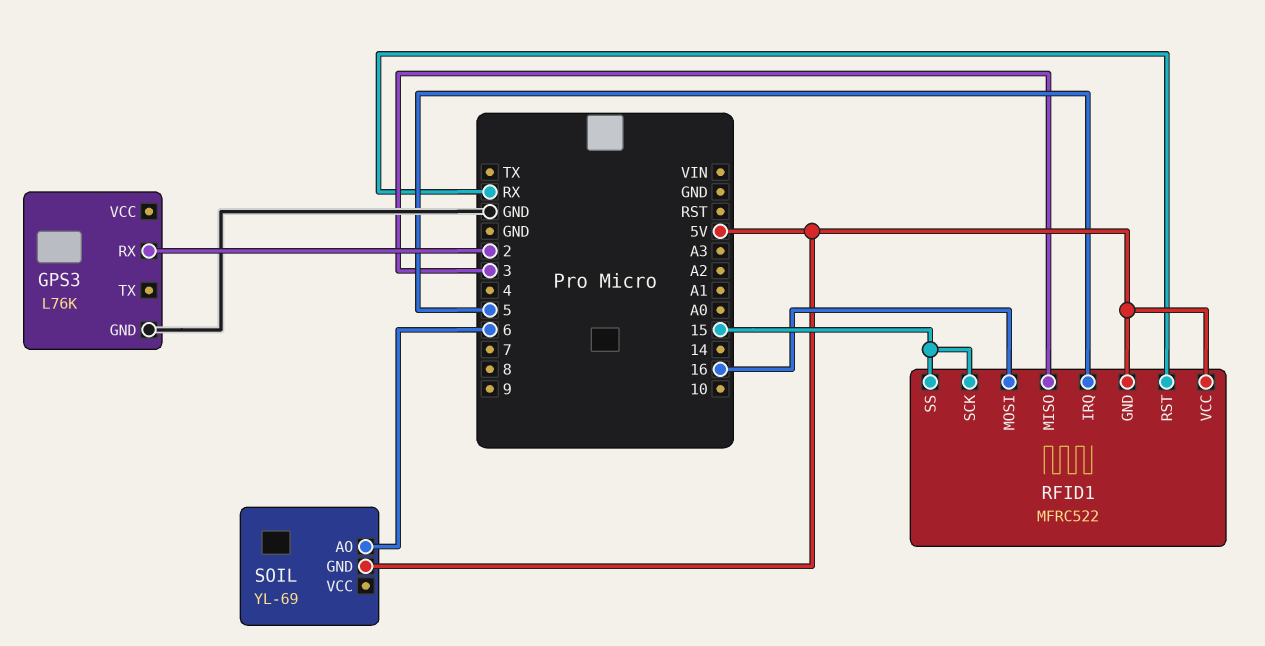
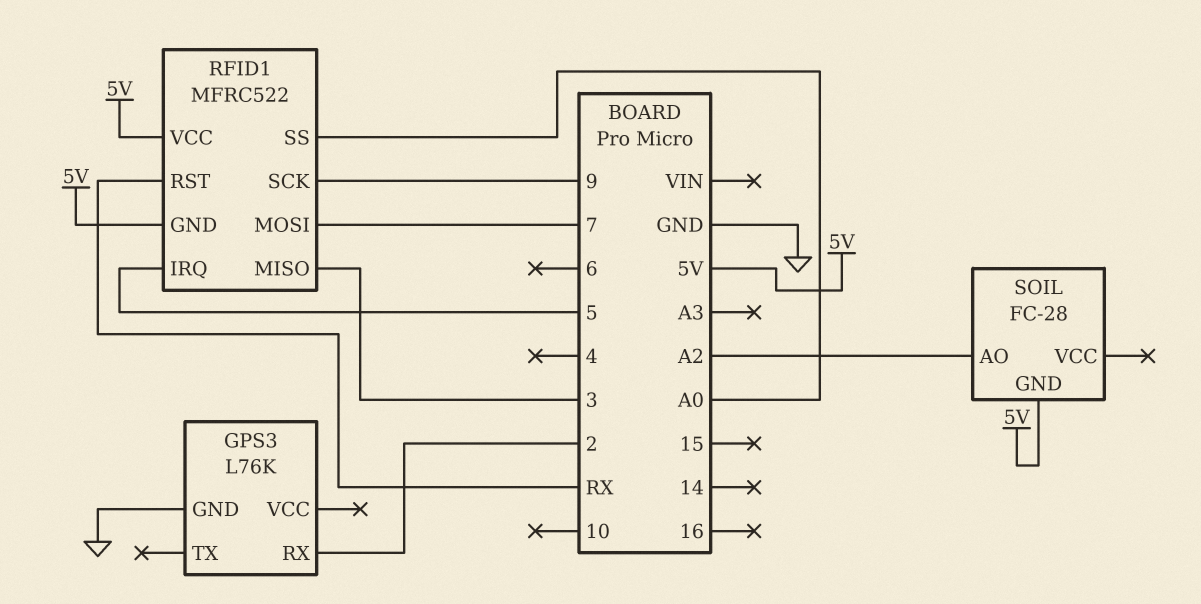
RFID1 pin MOSI: 16 -> 7
RFID1 pin SCK: 15 -> 9
RFID1 pin SS: 15 -> A0
SOIL: YL-69 -> FC-28
SOIL pin AO: 6 -> A2

